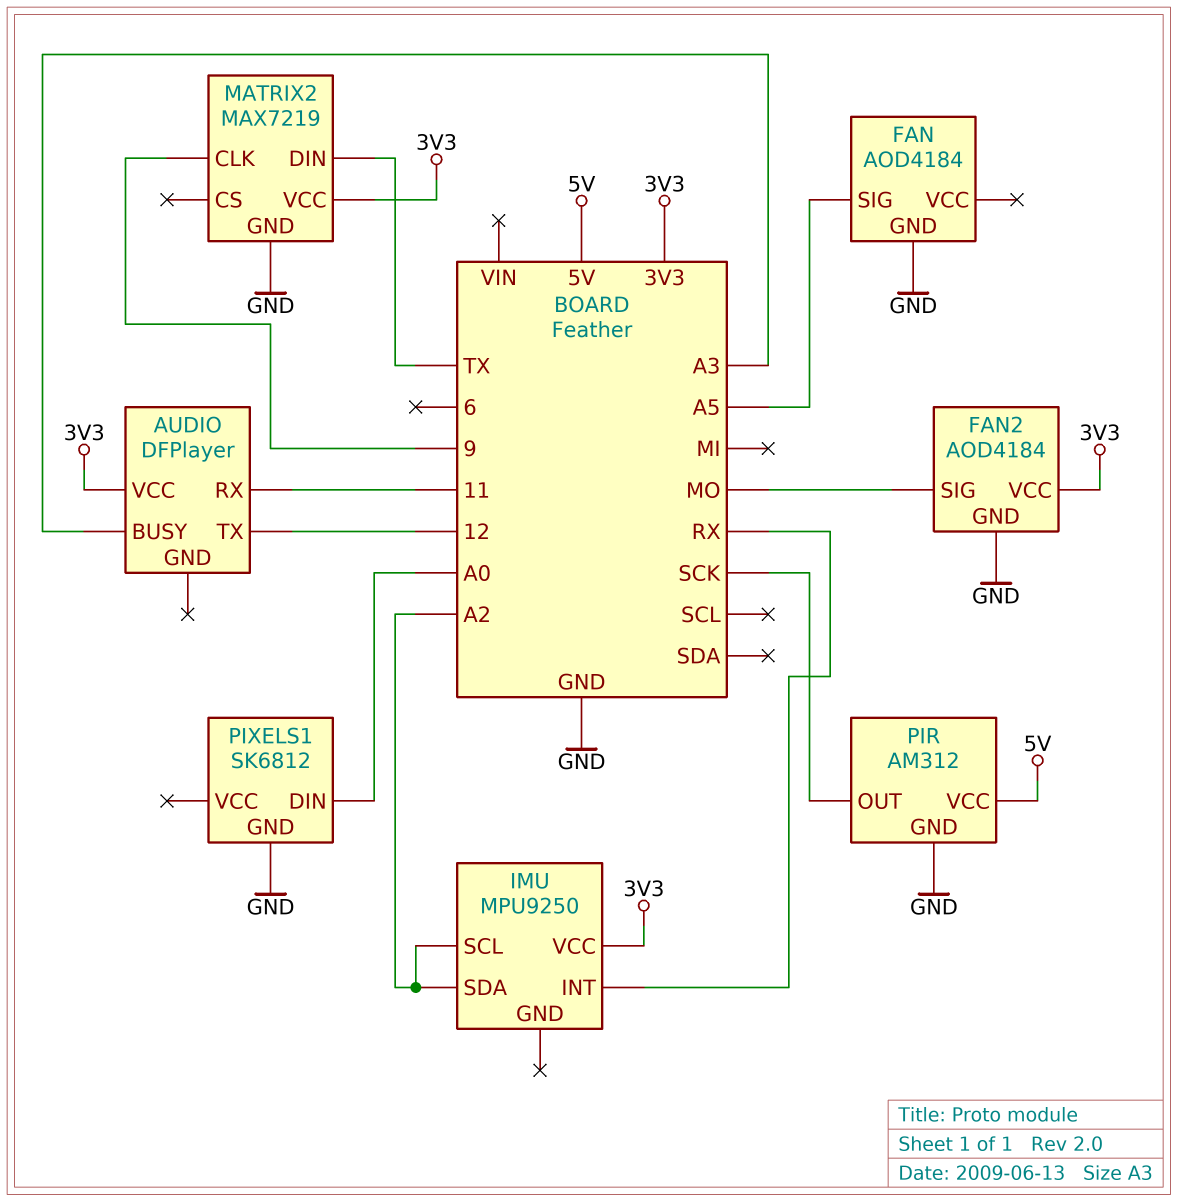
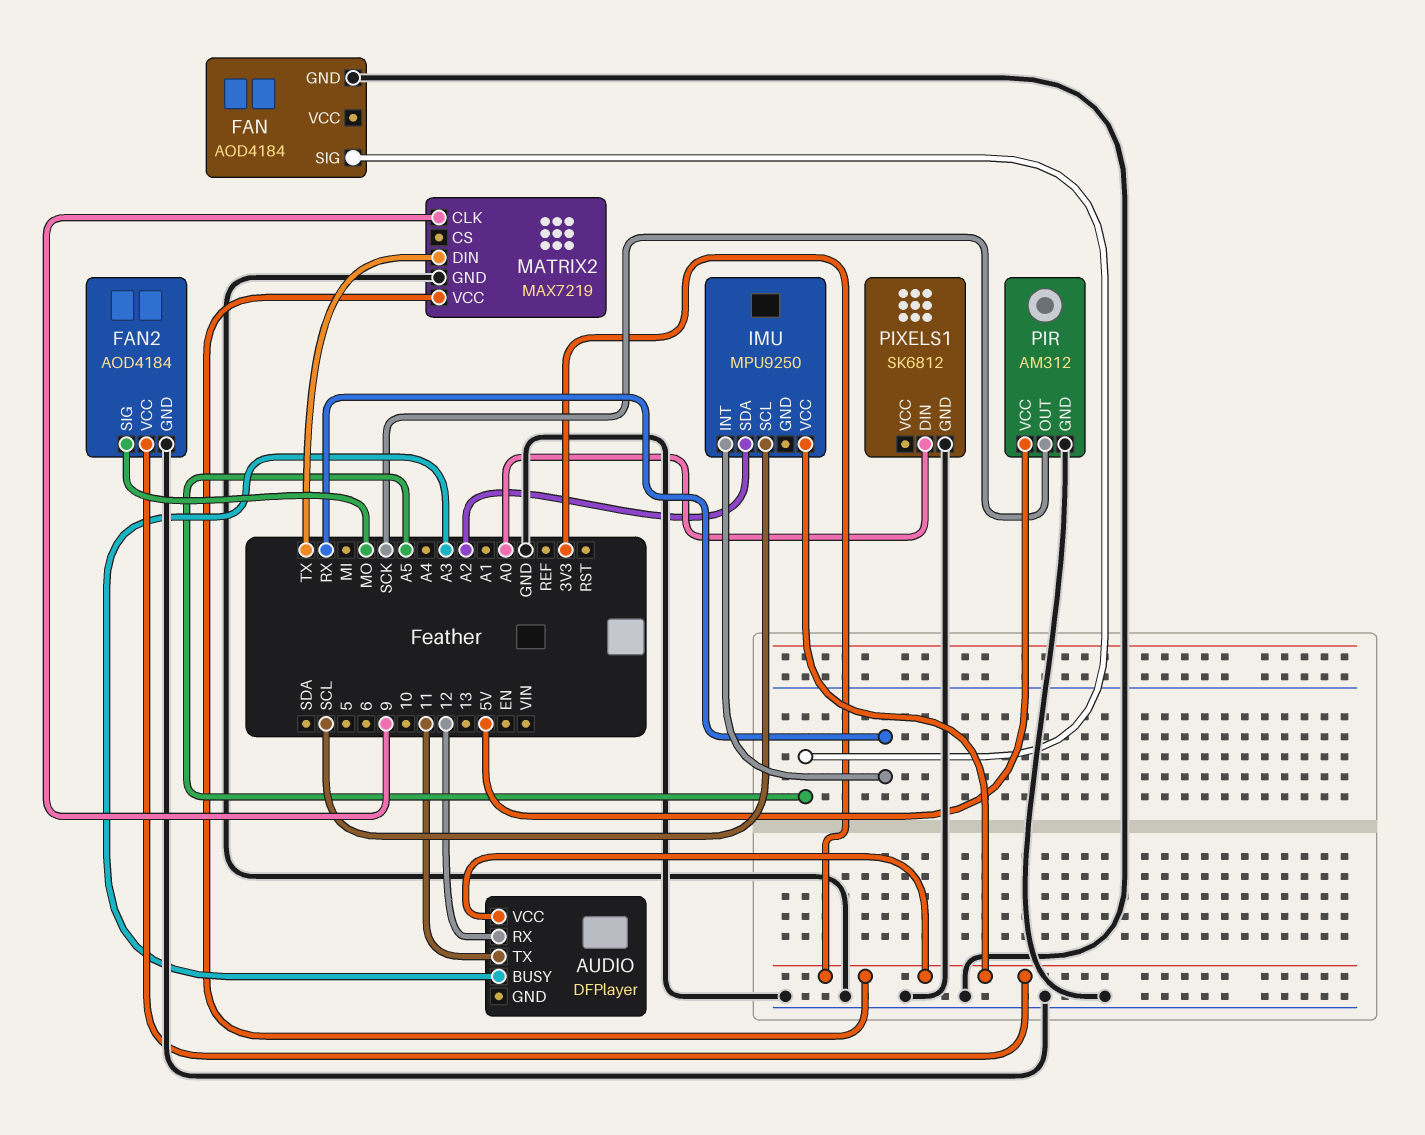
AUDIO pin RX: 11 -> 12
AUDIO pin TX: 12 -> 11
IMU pin SCL: A2 -> SCL

